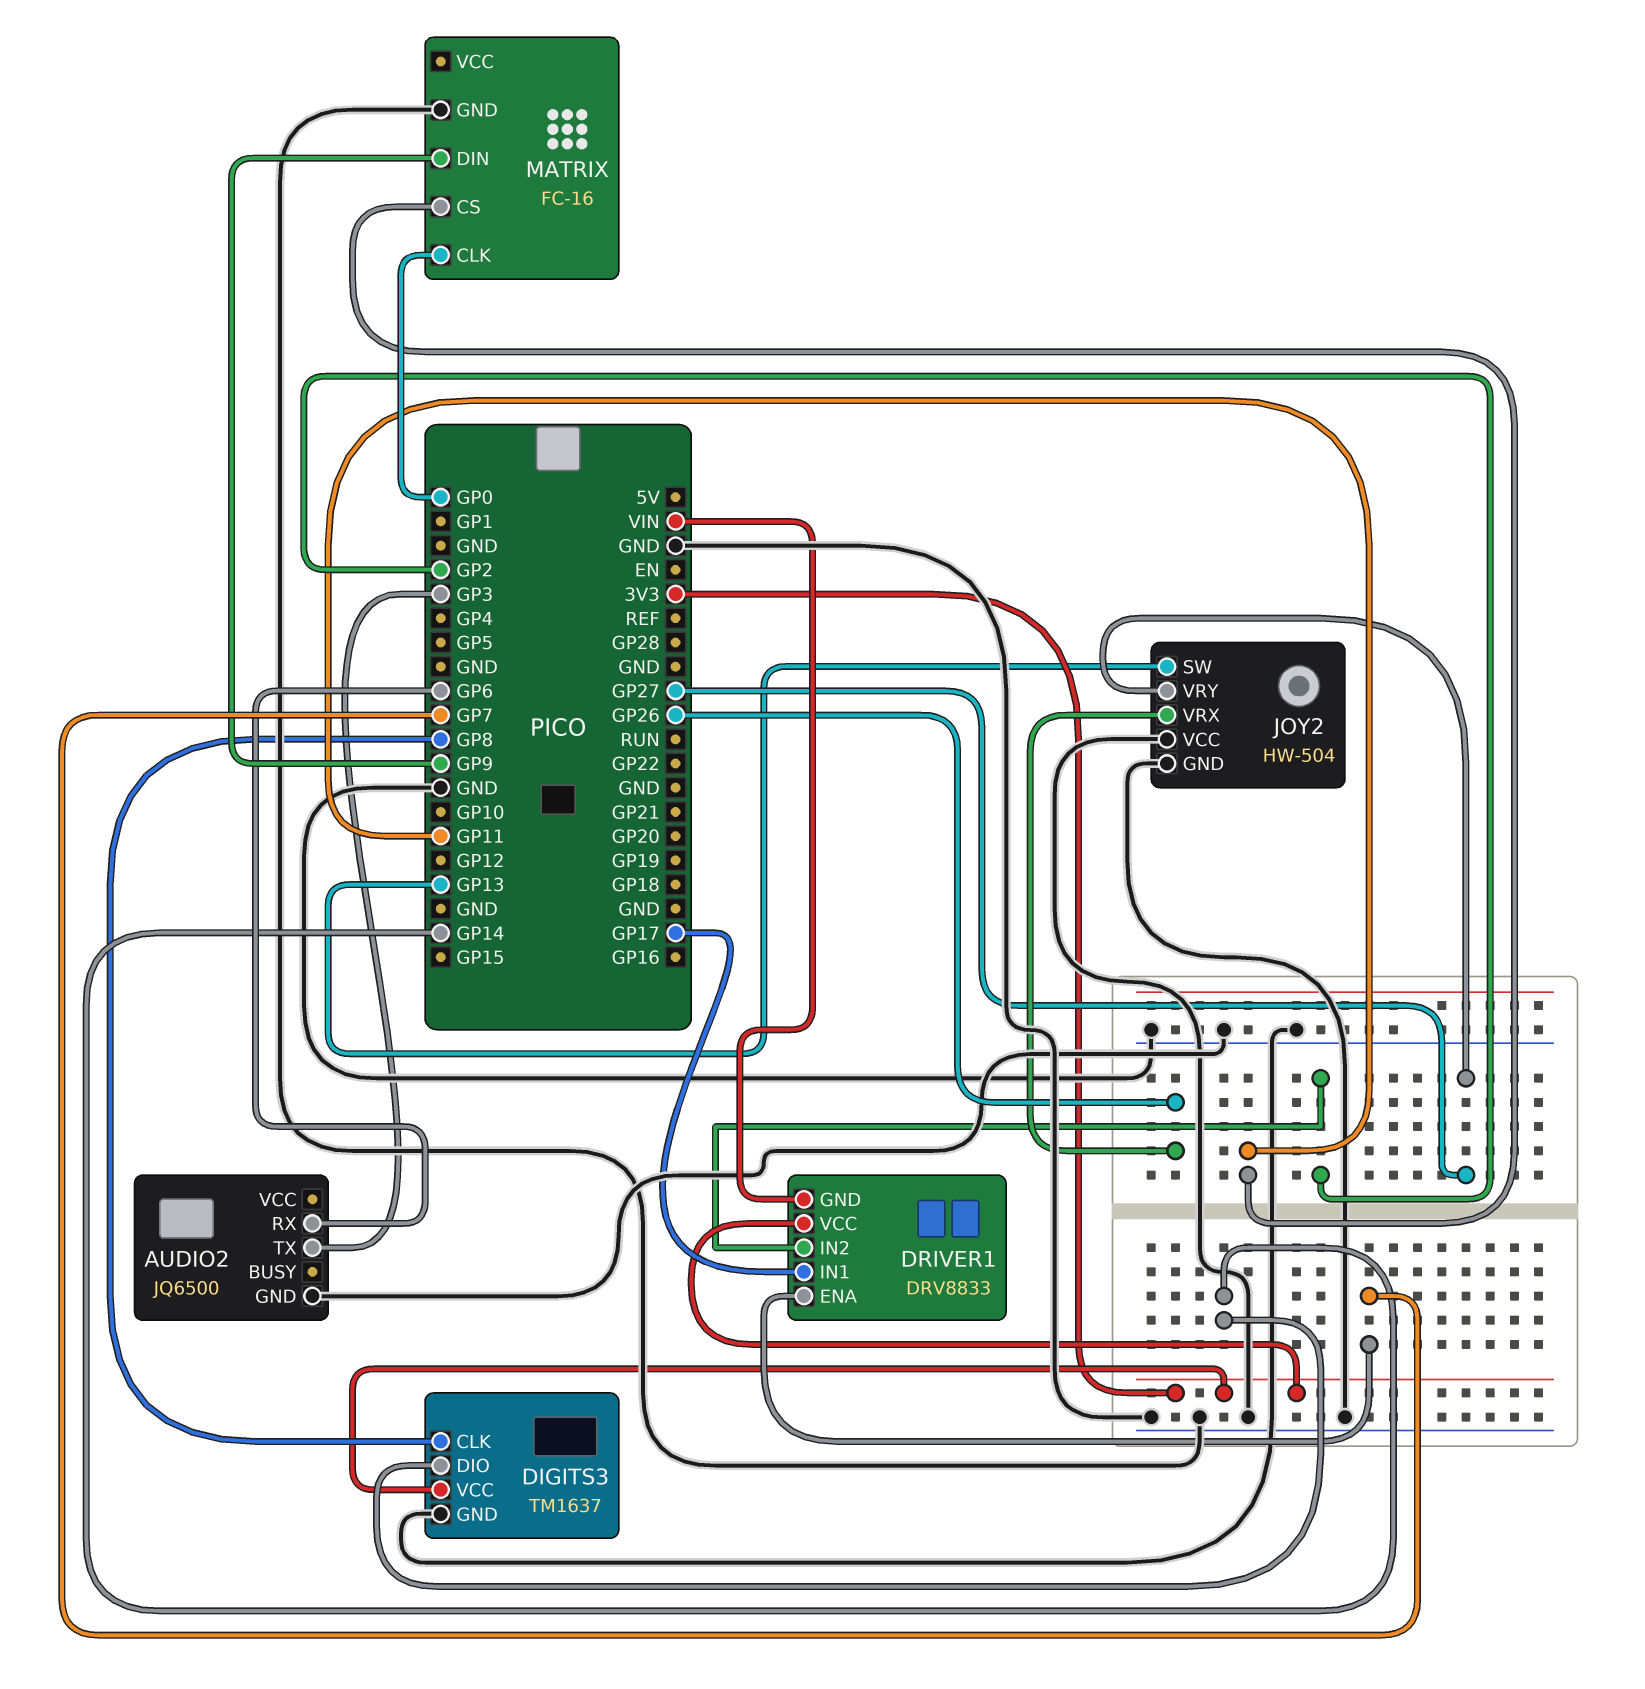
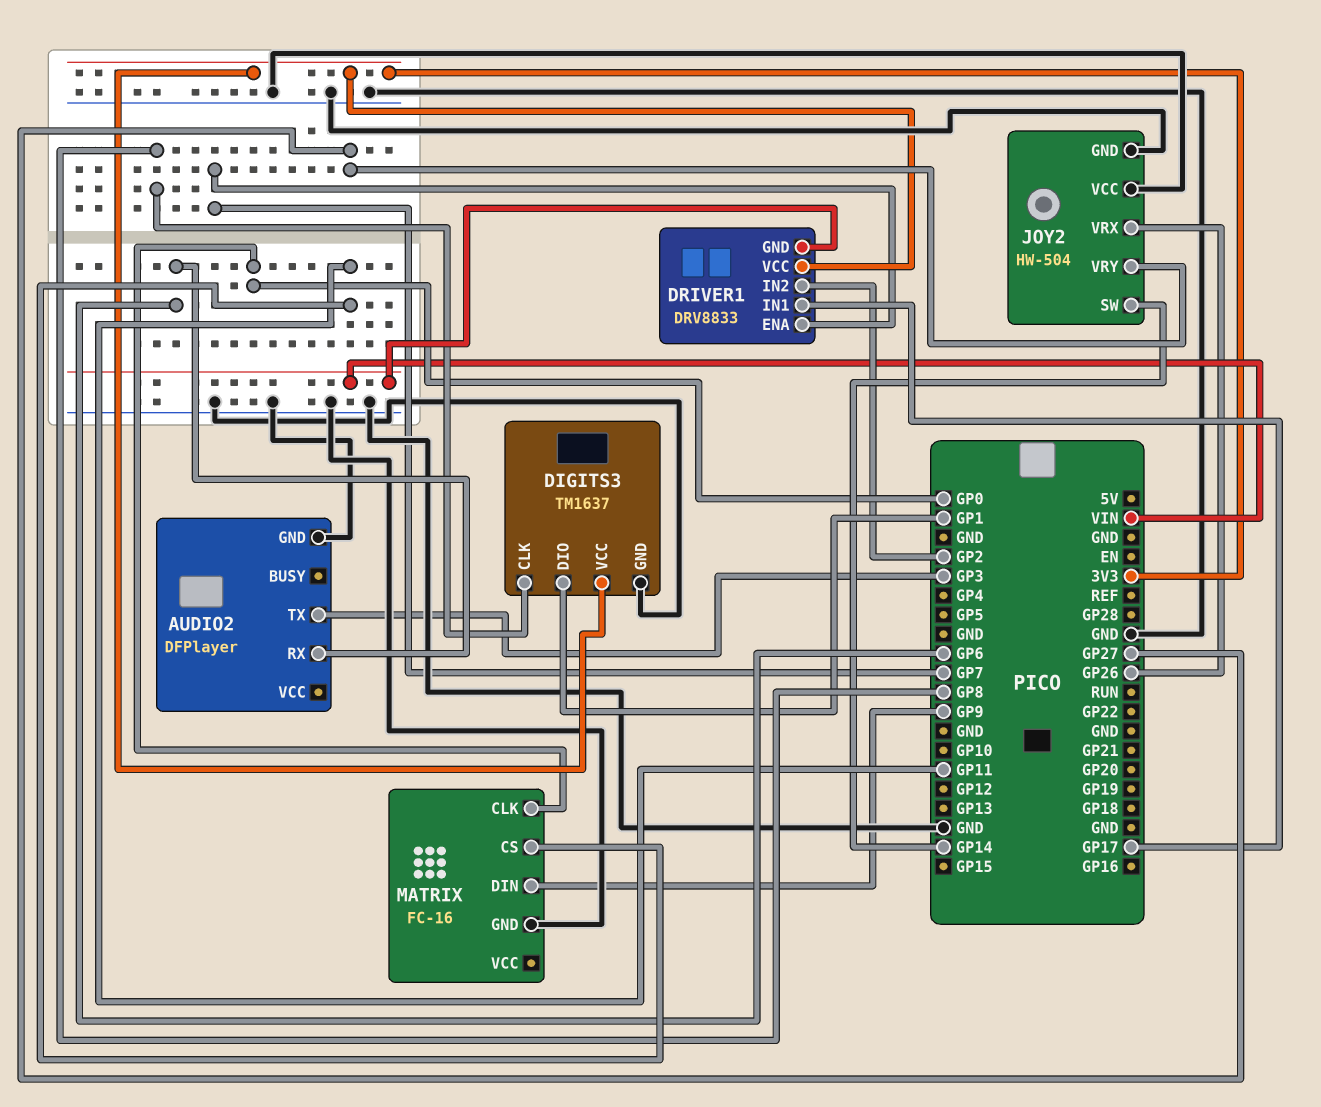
AUDIO2: JQ6500 -> DFPlayer
DIGITS3 pin DIO: GP14 -> GP1
JOY2 pin SW: GP13 -> GP14

